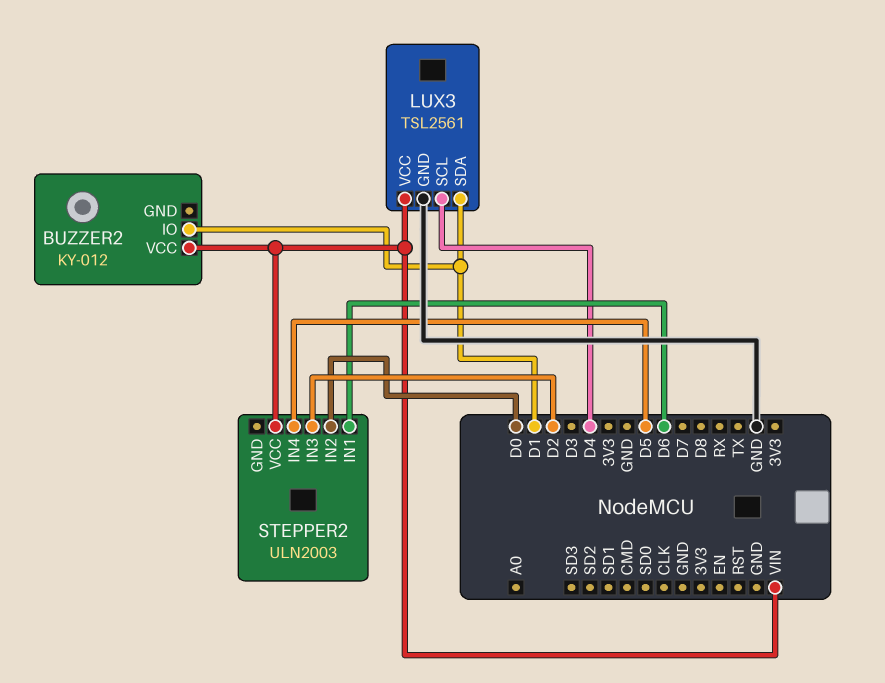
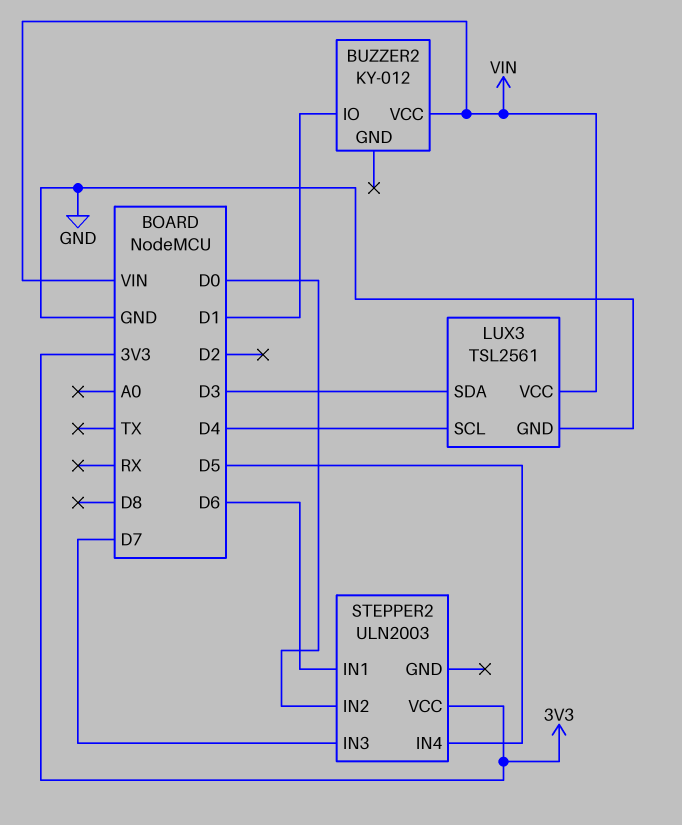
LUX3 pin SDA: D1 -> D3
STEPPER2 pin IN3: D2 -> D7
STEPPER2 pin VCC: VIN -> 3V3

